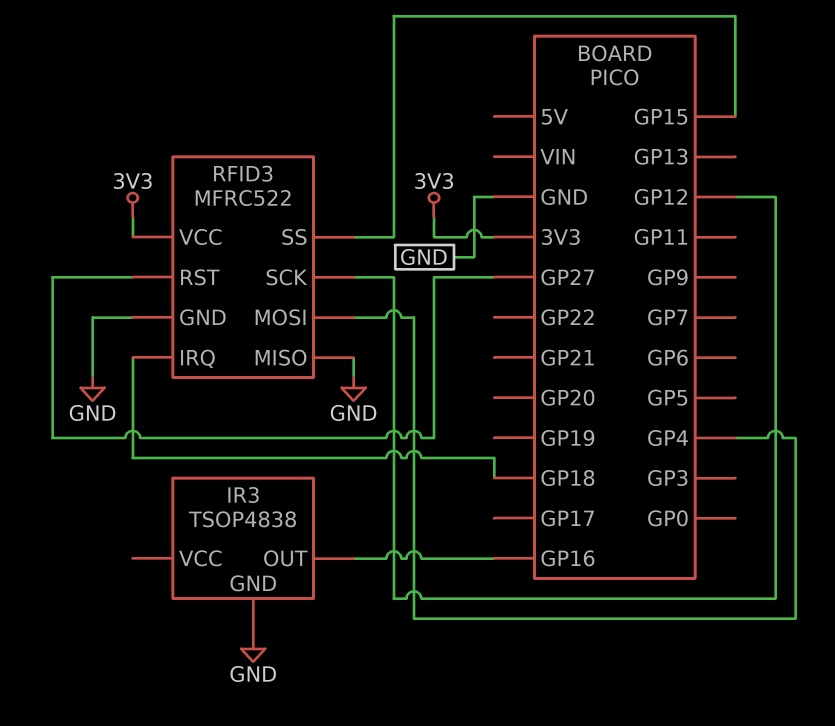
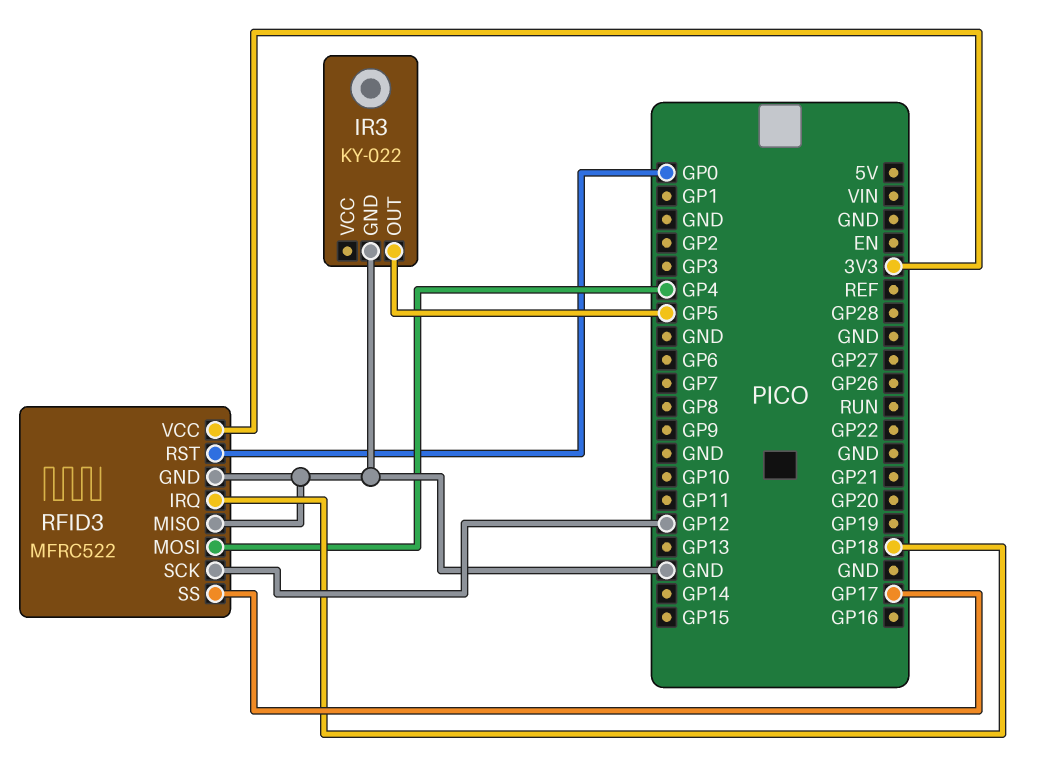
IR3: TSOP4838 -> KY-022
IR3 pin OUT: GP16 -> GP5
RFID3 pin RST: GP27 -> GP0
RFID3 pin SS: GP15 -> GP17

